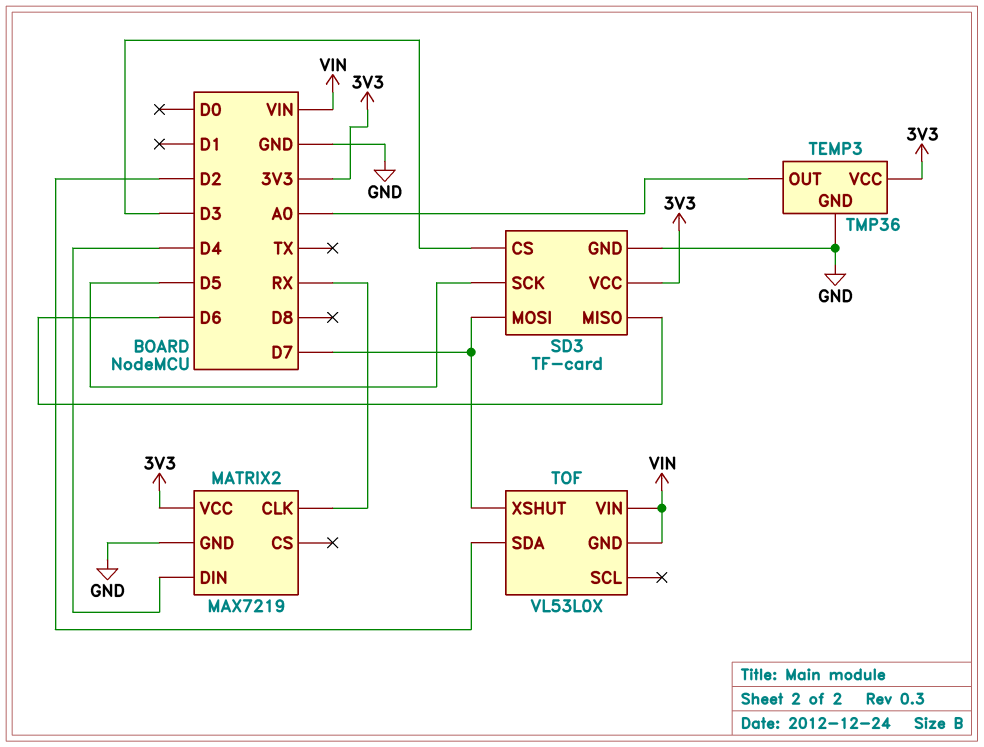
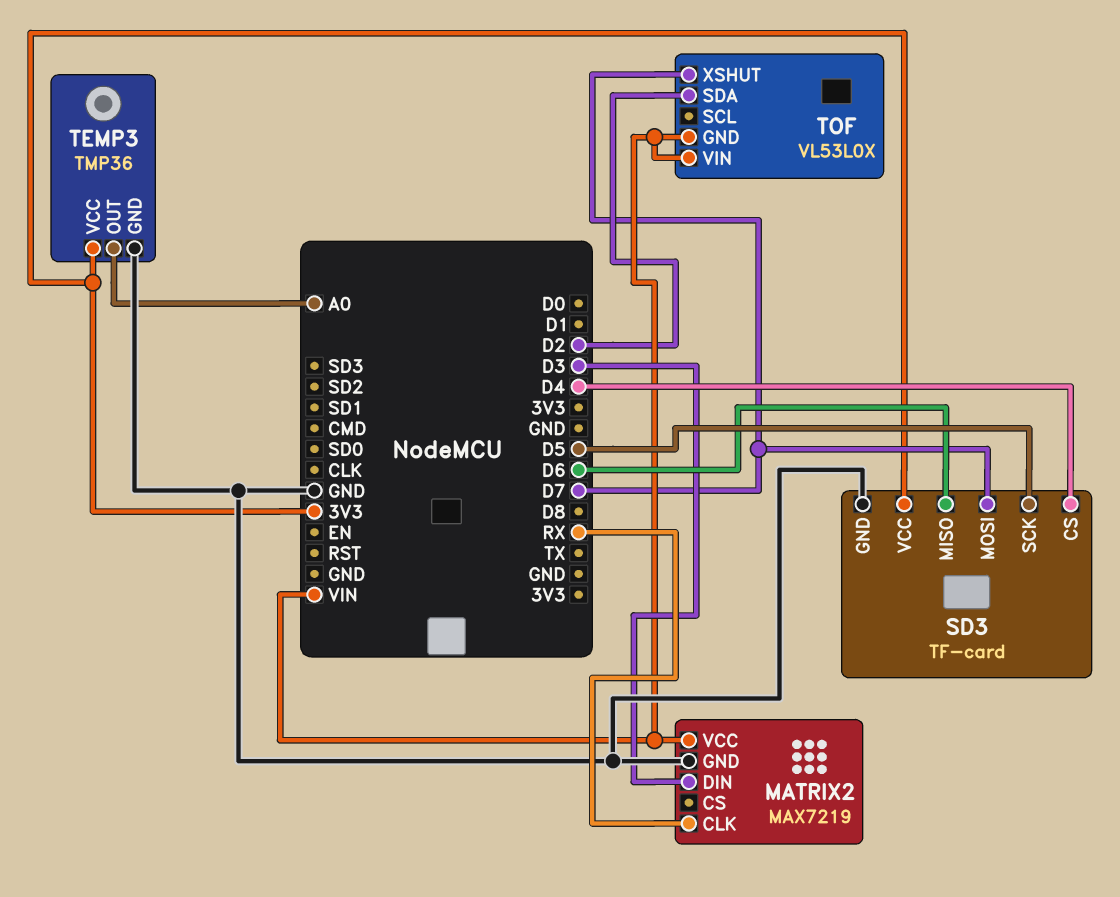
MATRIX2 pin DIN: D4 -> D3
MATRIX2 pin VCC: 3V3 -> VIN
SD3 pin CS: D3 -> D4

